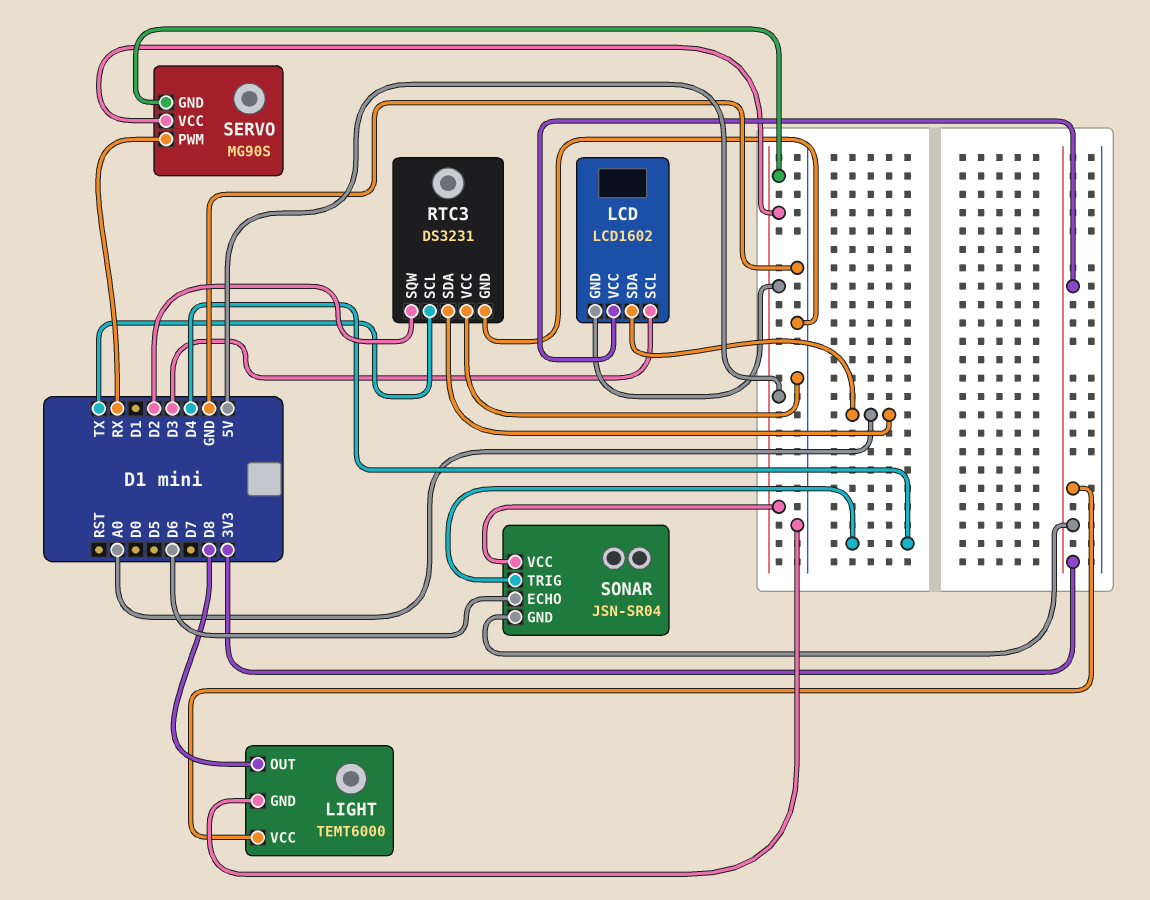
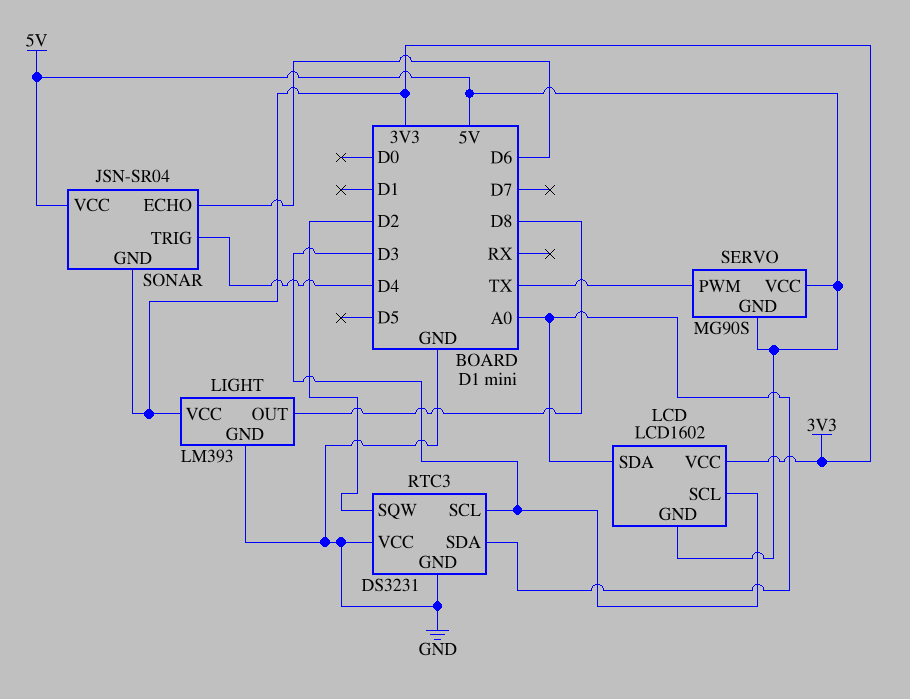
LIGHT: TEMT6000 -> LM393
RTC3 pin SCL: TX -> D3
SERVO pin PWM: RX -> TX

